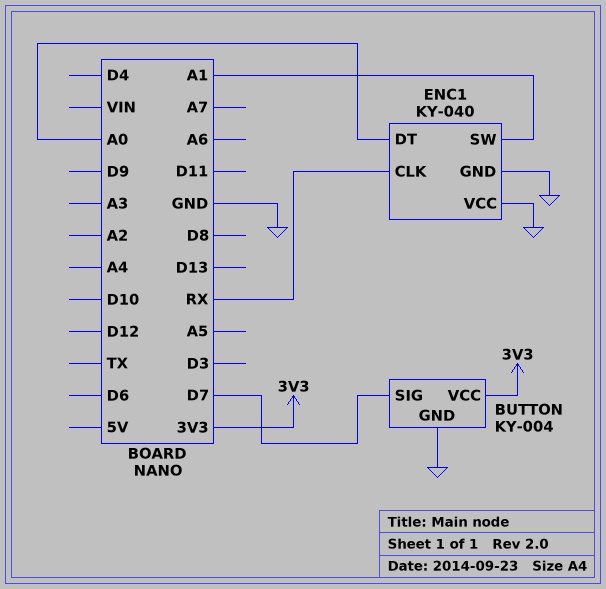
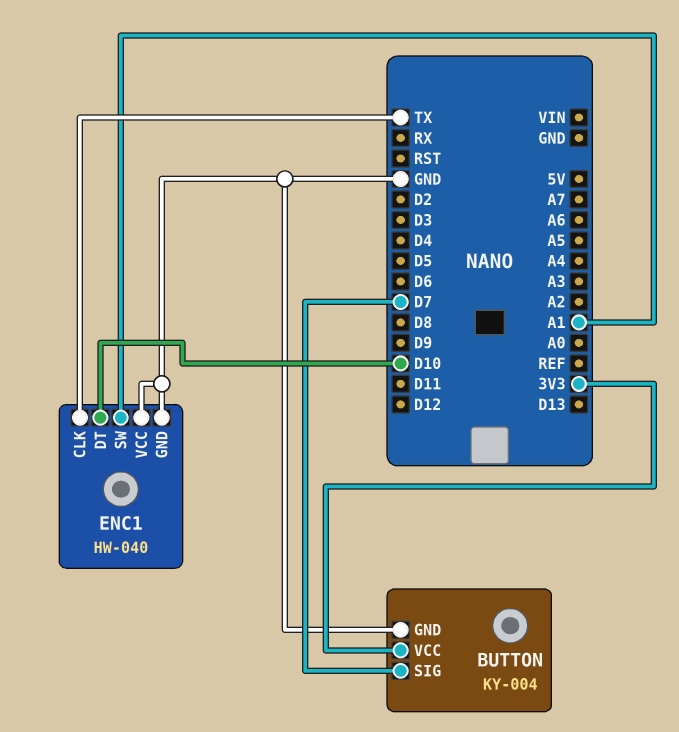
ENC1: KY-040 -> HW-040
ENC1 pin CLK: RX -> TX
ENC1 pin DT: A0 -> D10

